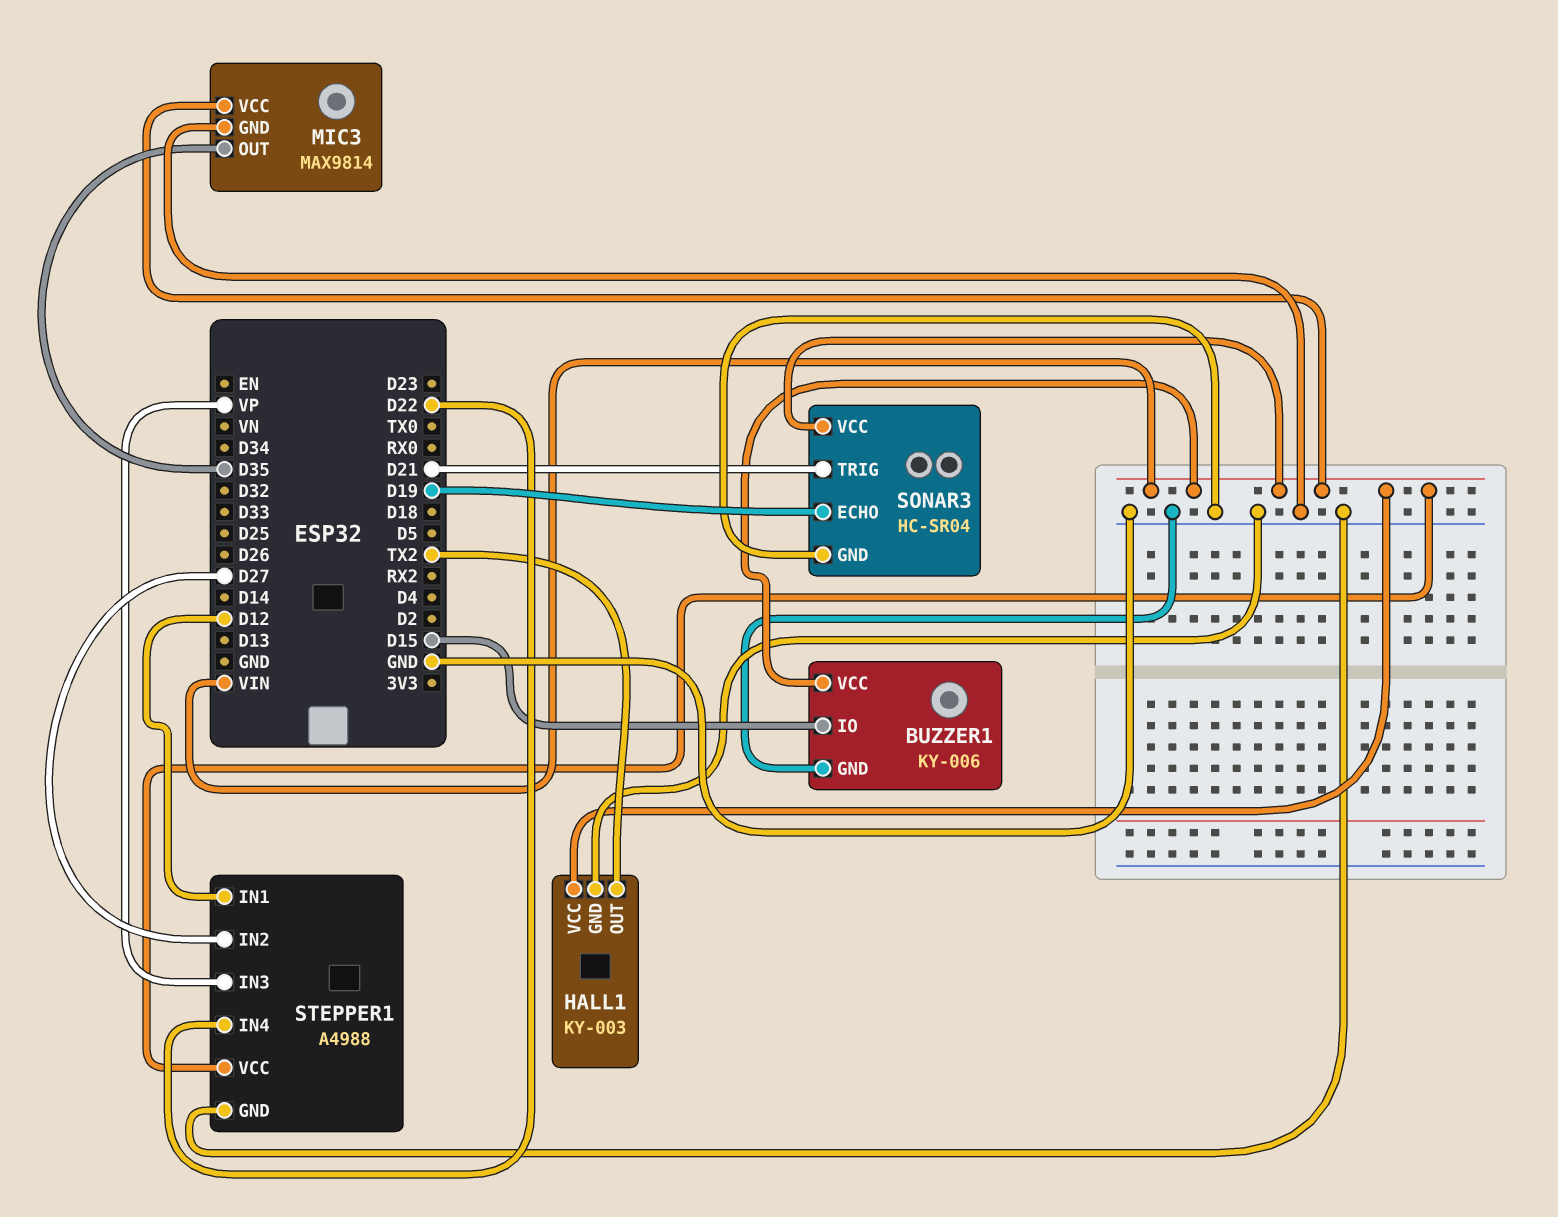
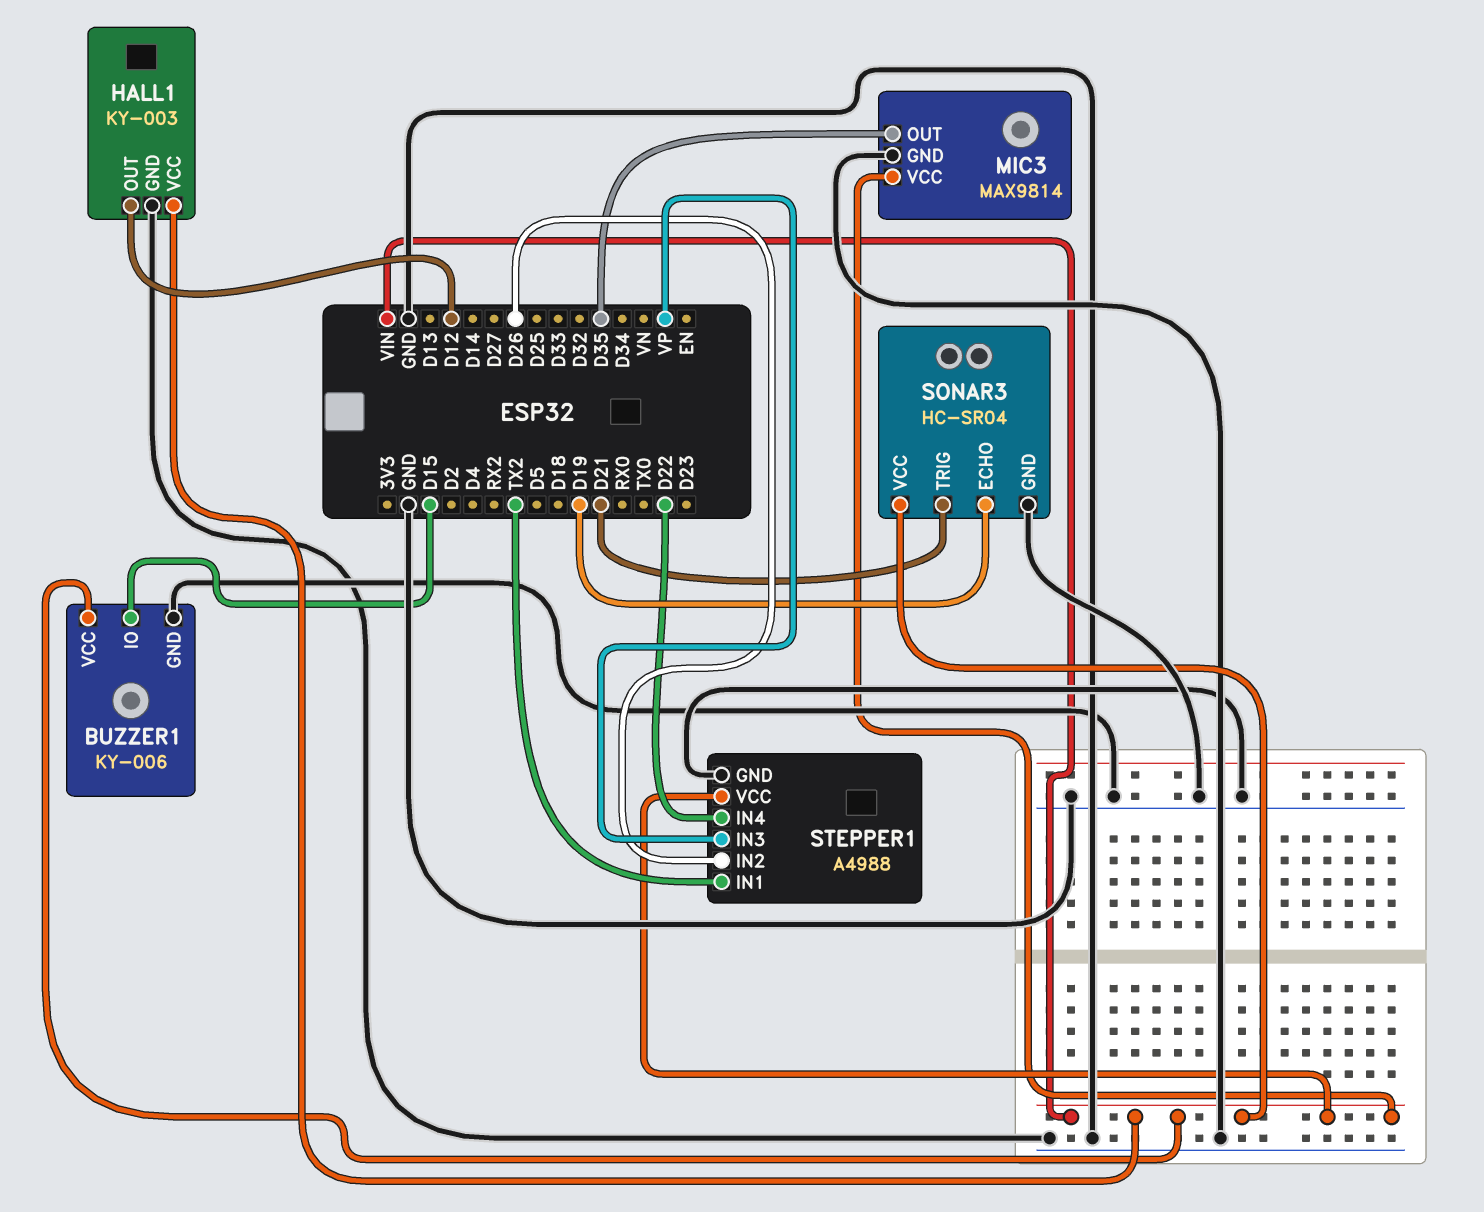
HALL1 pin OUT: TX2 -> D12
STEPPER1 pin IN1: D12 -> TX2
STEPPER1 pin IN2: D27 -> D26

